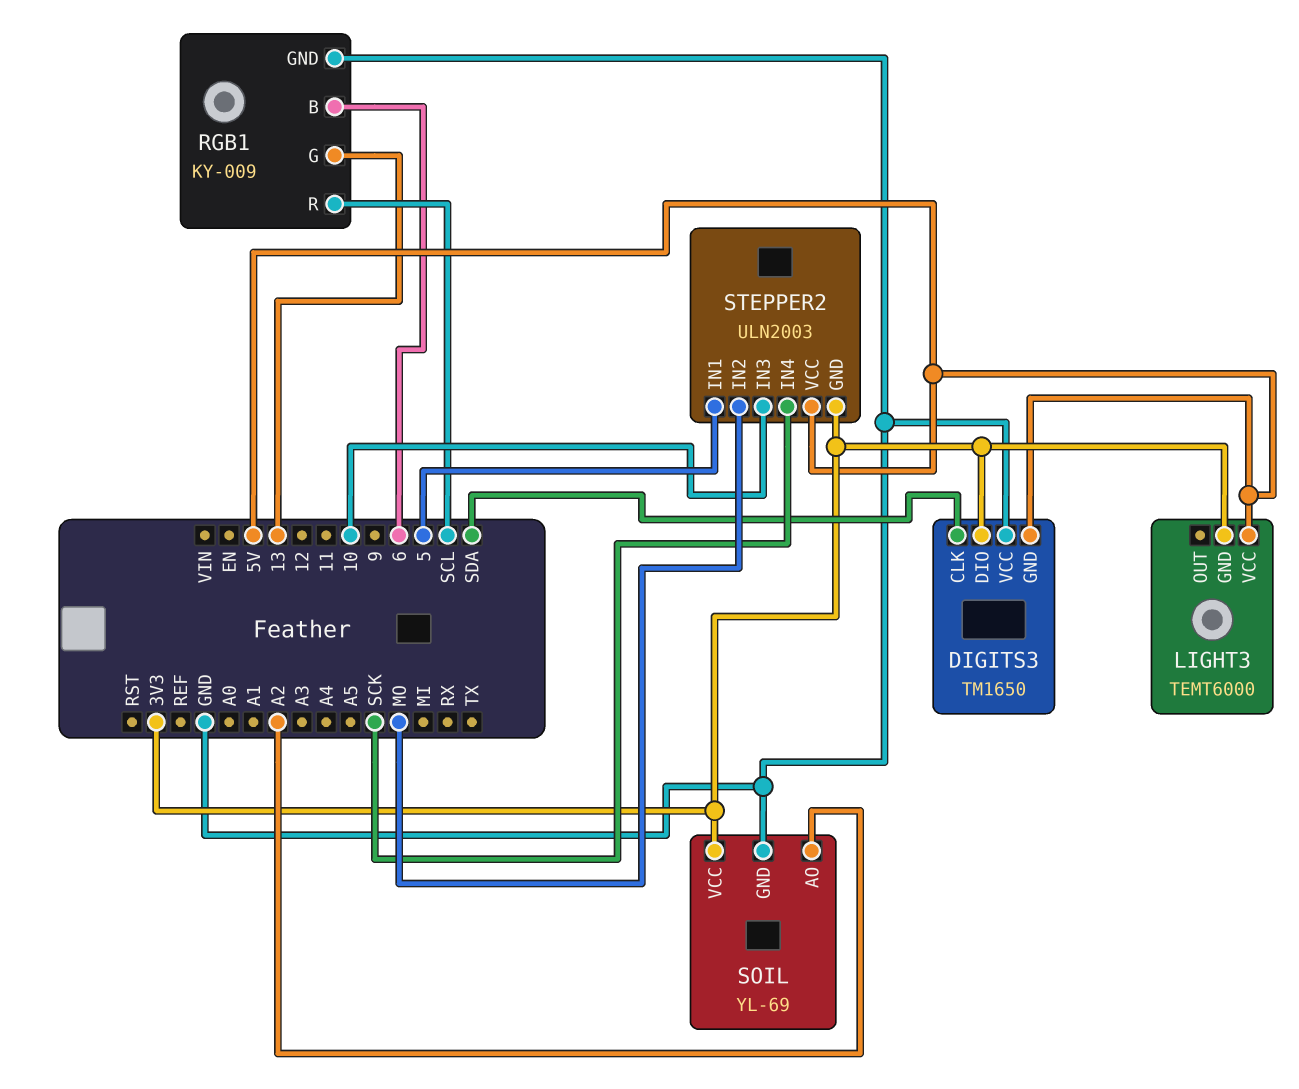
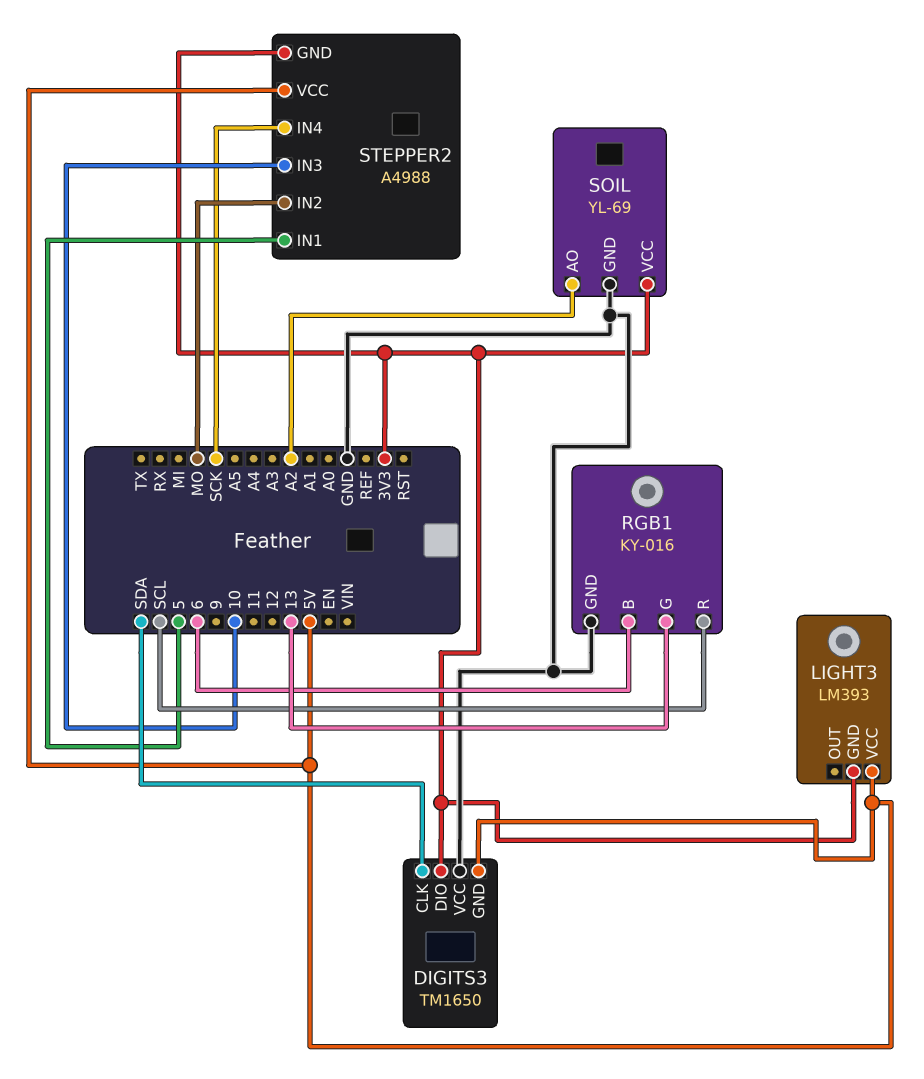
LIGHT3: TEMT6000 -> LM393
RGB1: KY-009 -> KY-016
STEPPER2: ULN2003 -> A4988

